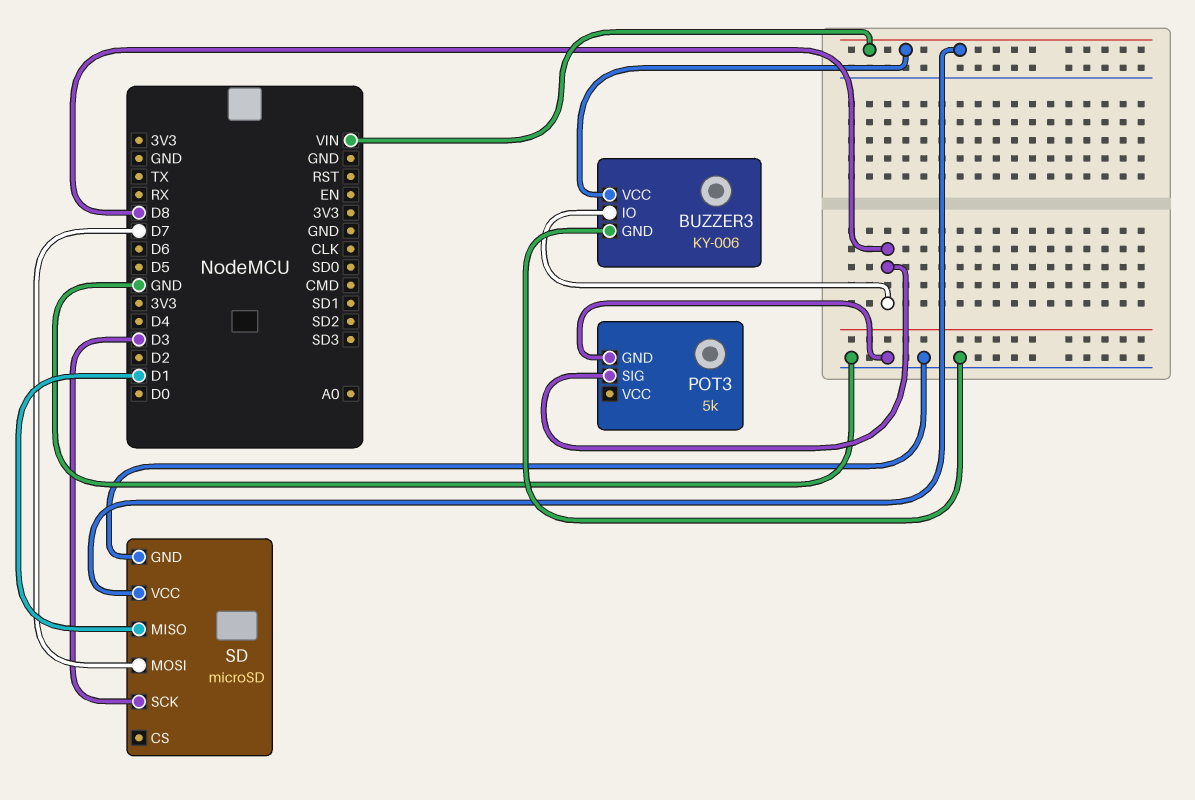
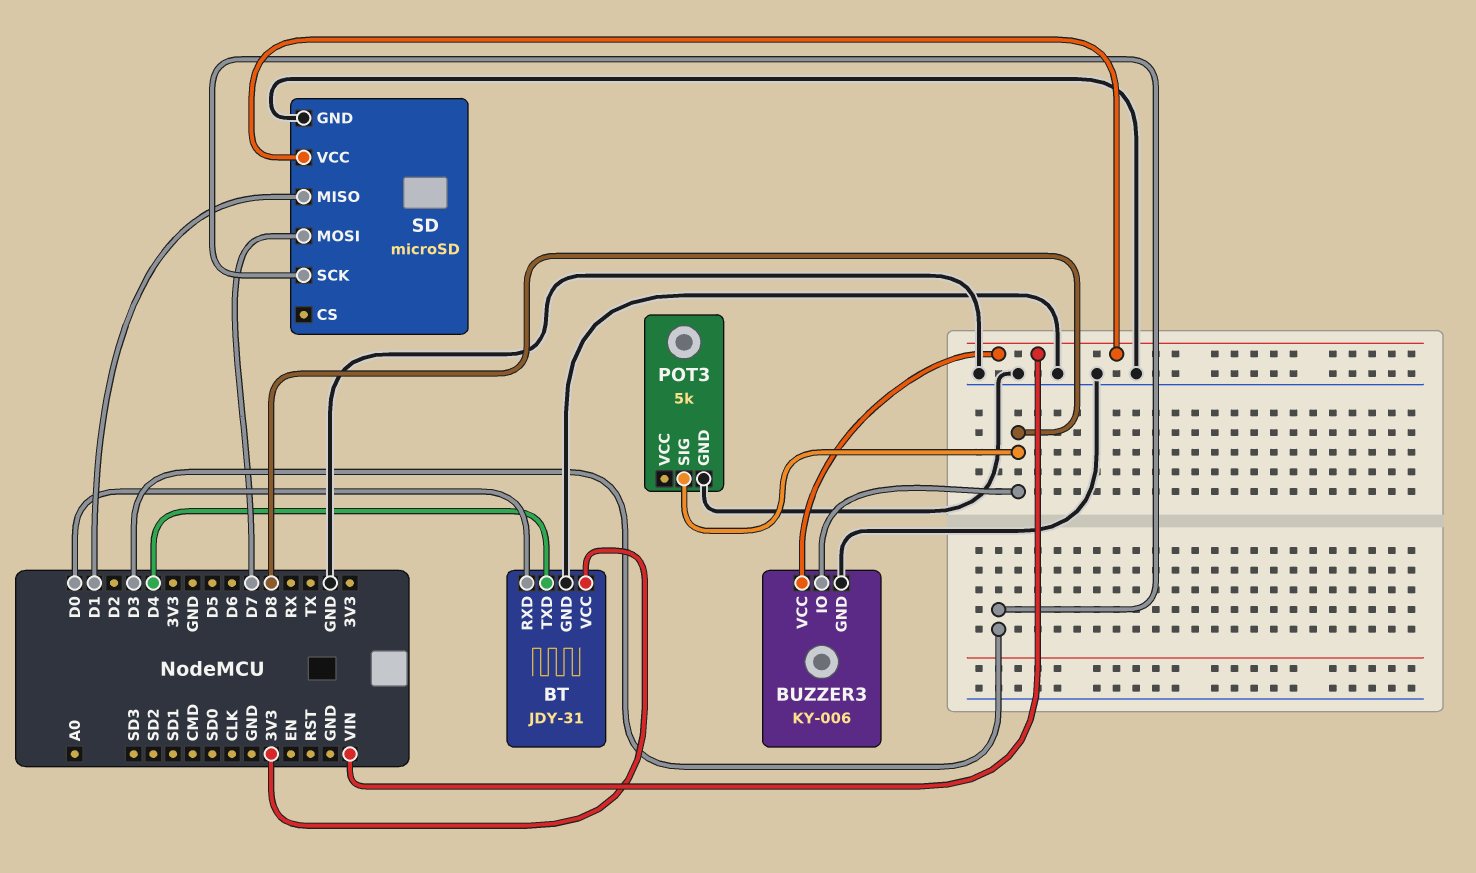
BT: none -> JDY-31
BT pin GND: none -> GND
BT pin RXD: none -> D0
BT pin TXD: none -> D4
BT pin VCC: none -> 3V3

